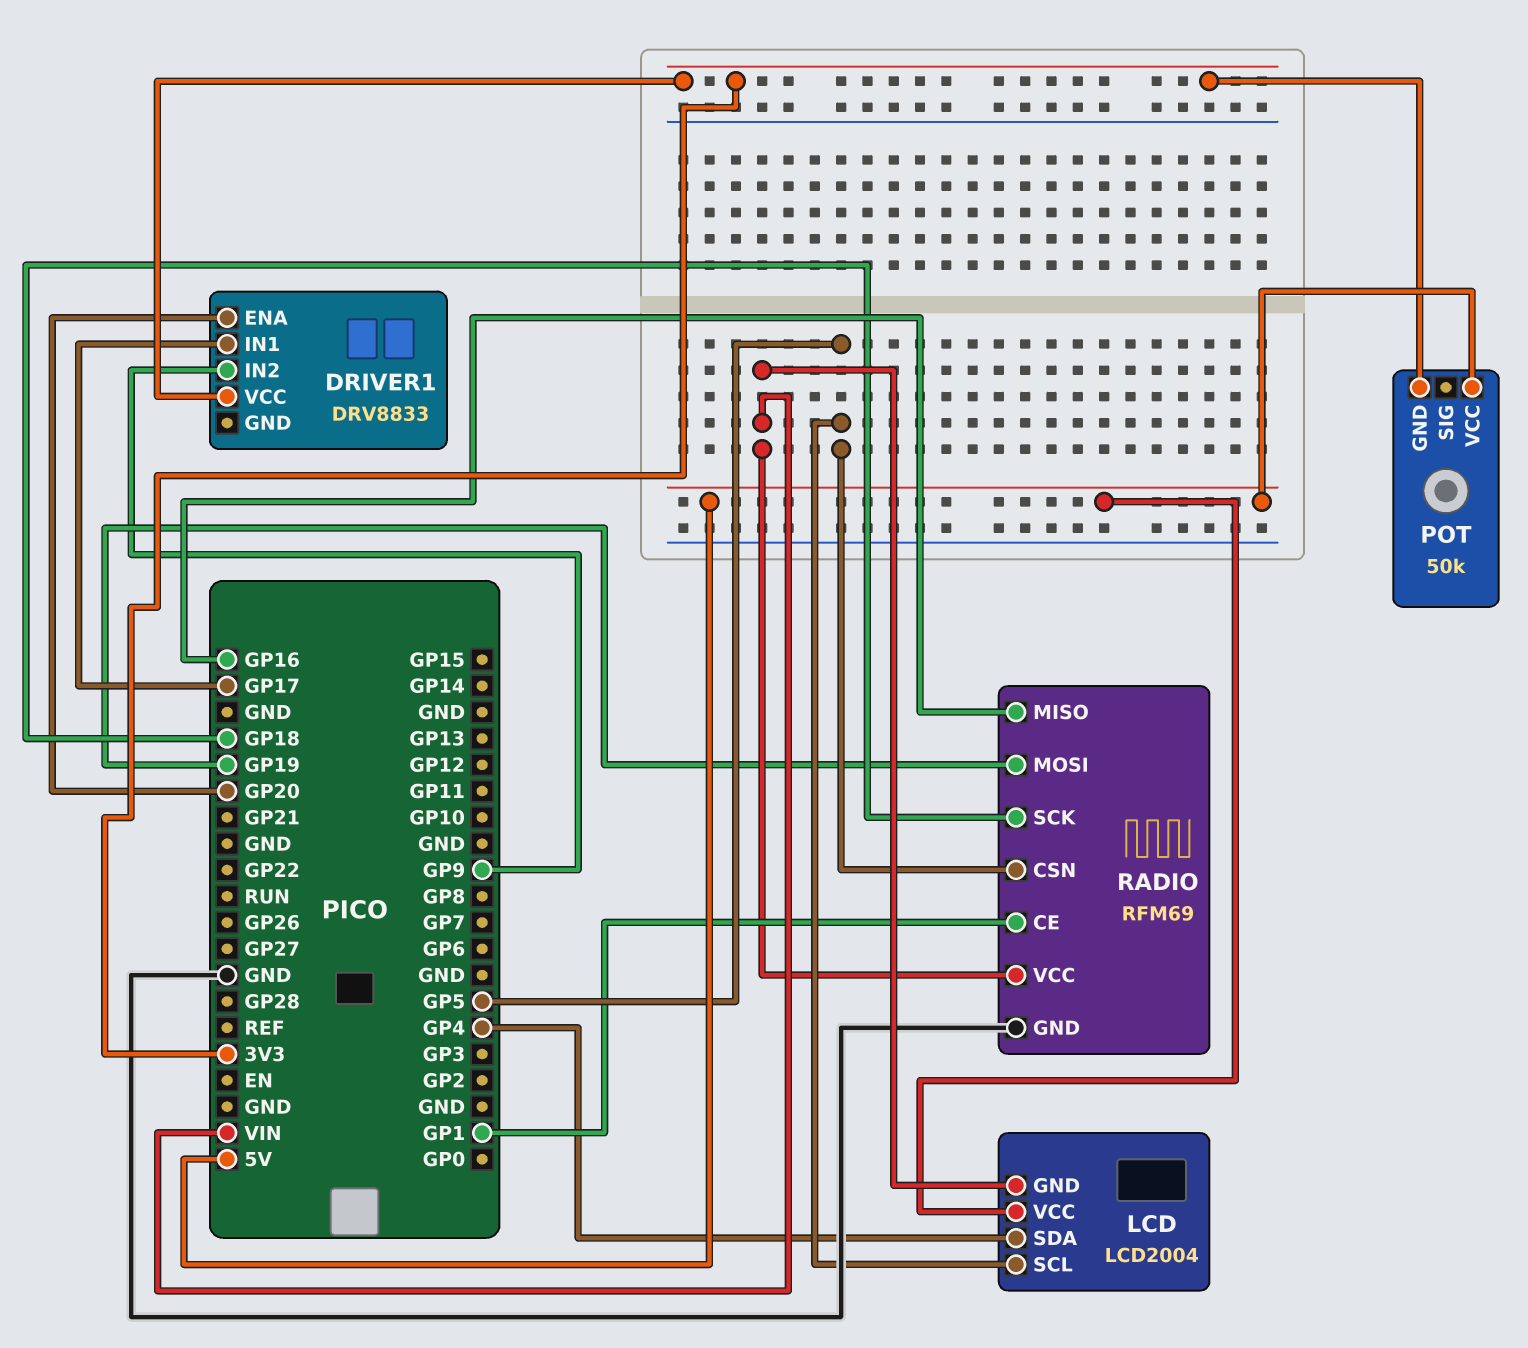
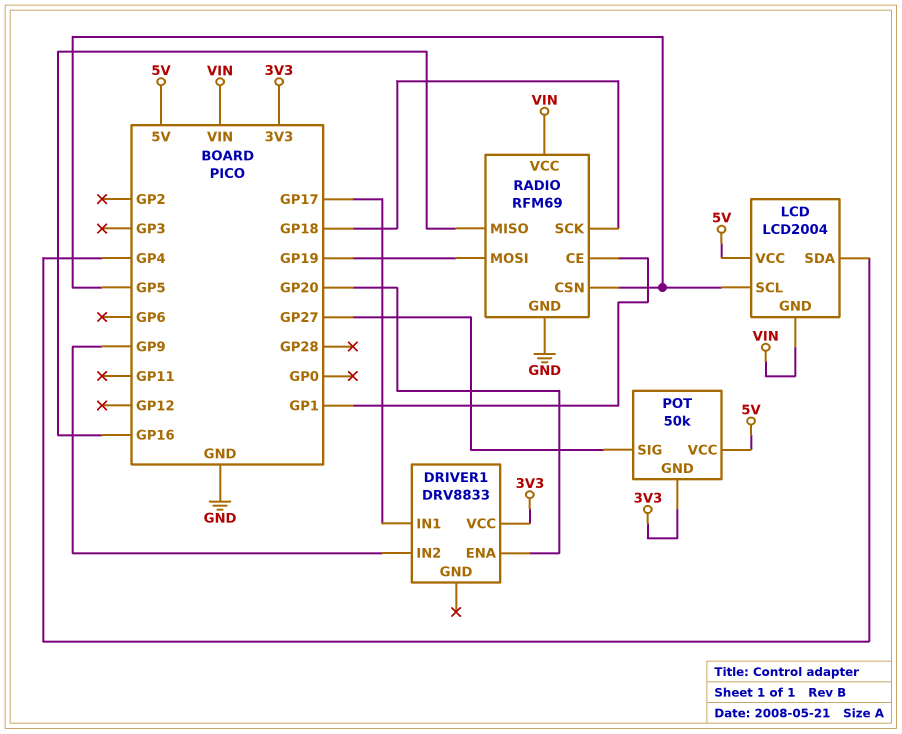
POT pin SIG: none -> GP27

